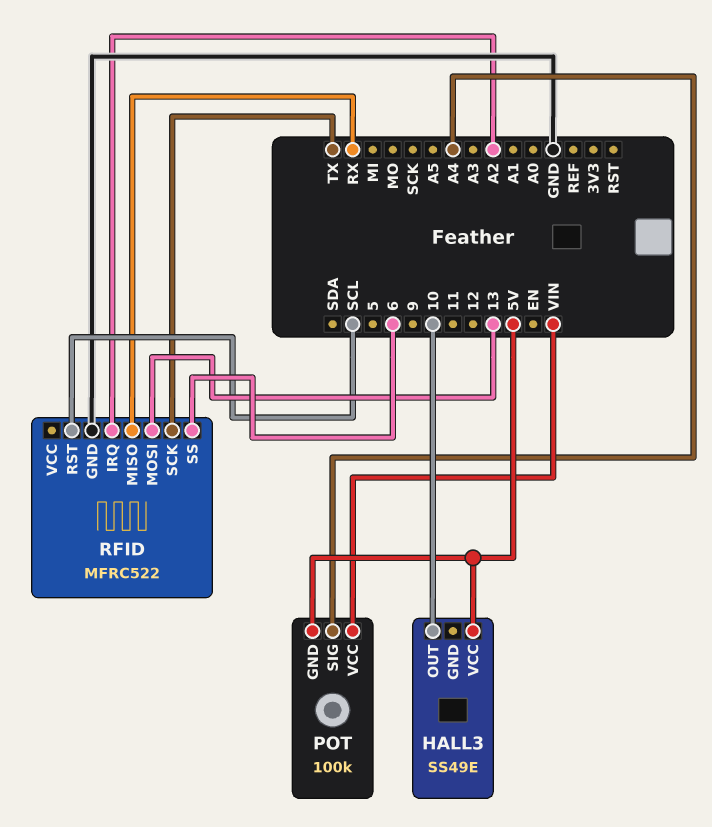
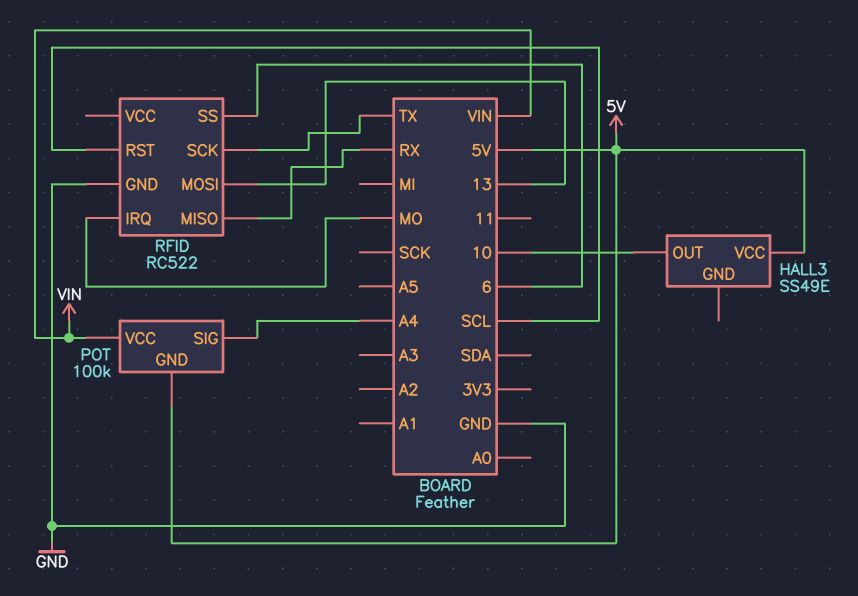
RFID: MFRC522 -> RC522
RFID pin IRQ: A2 -> MO

